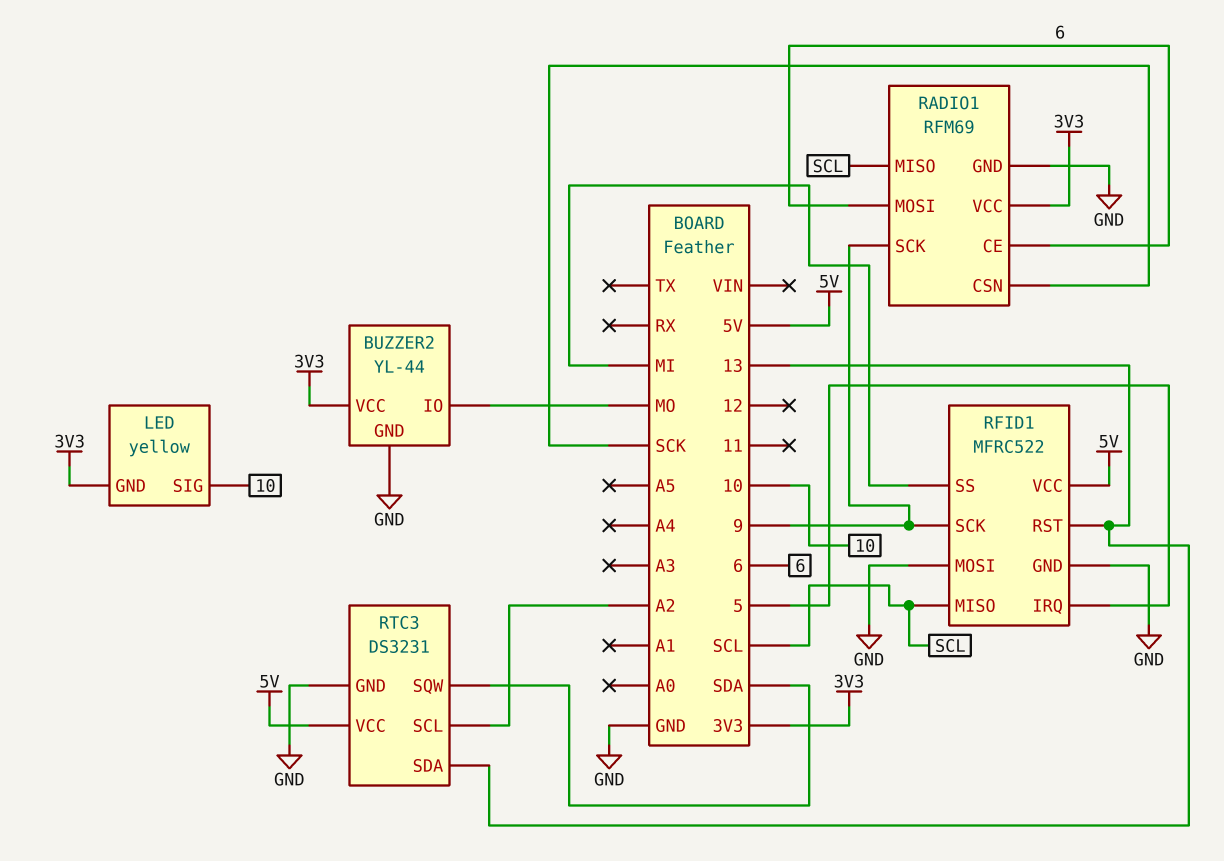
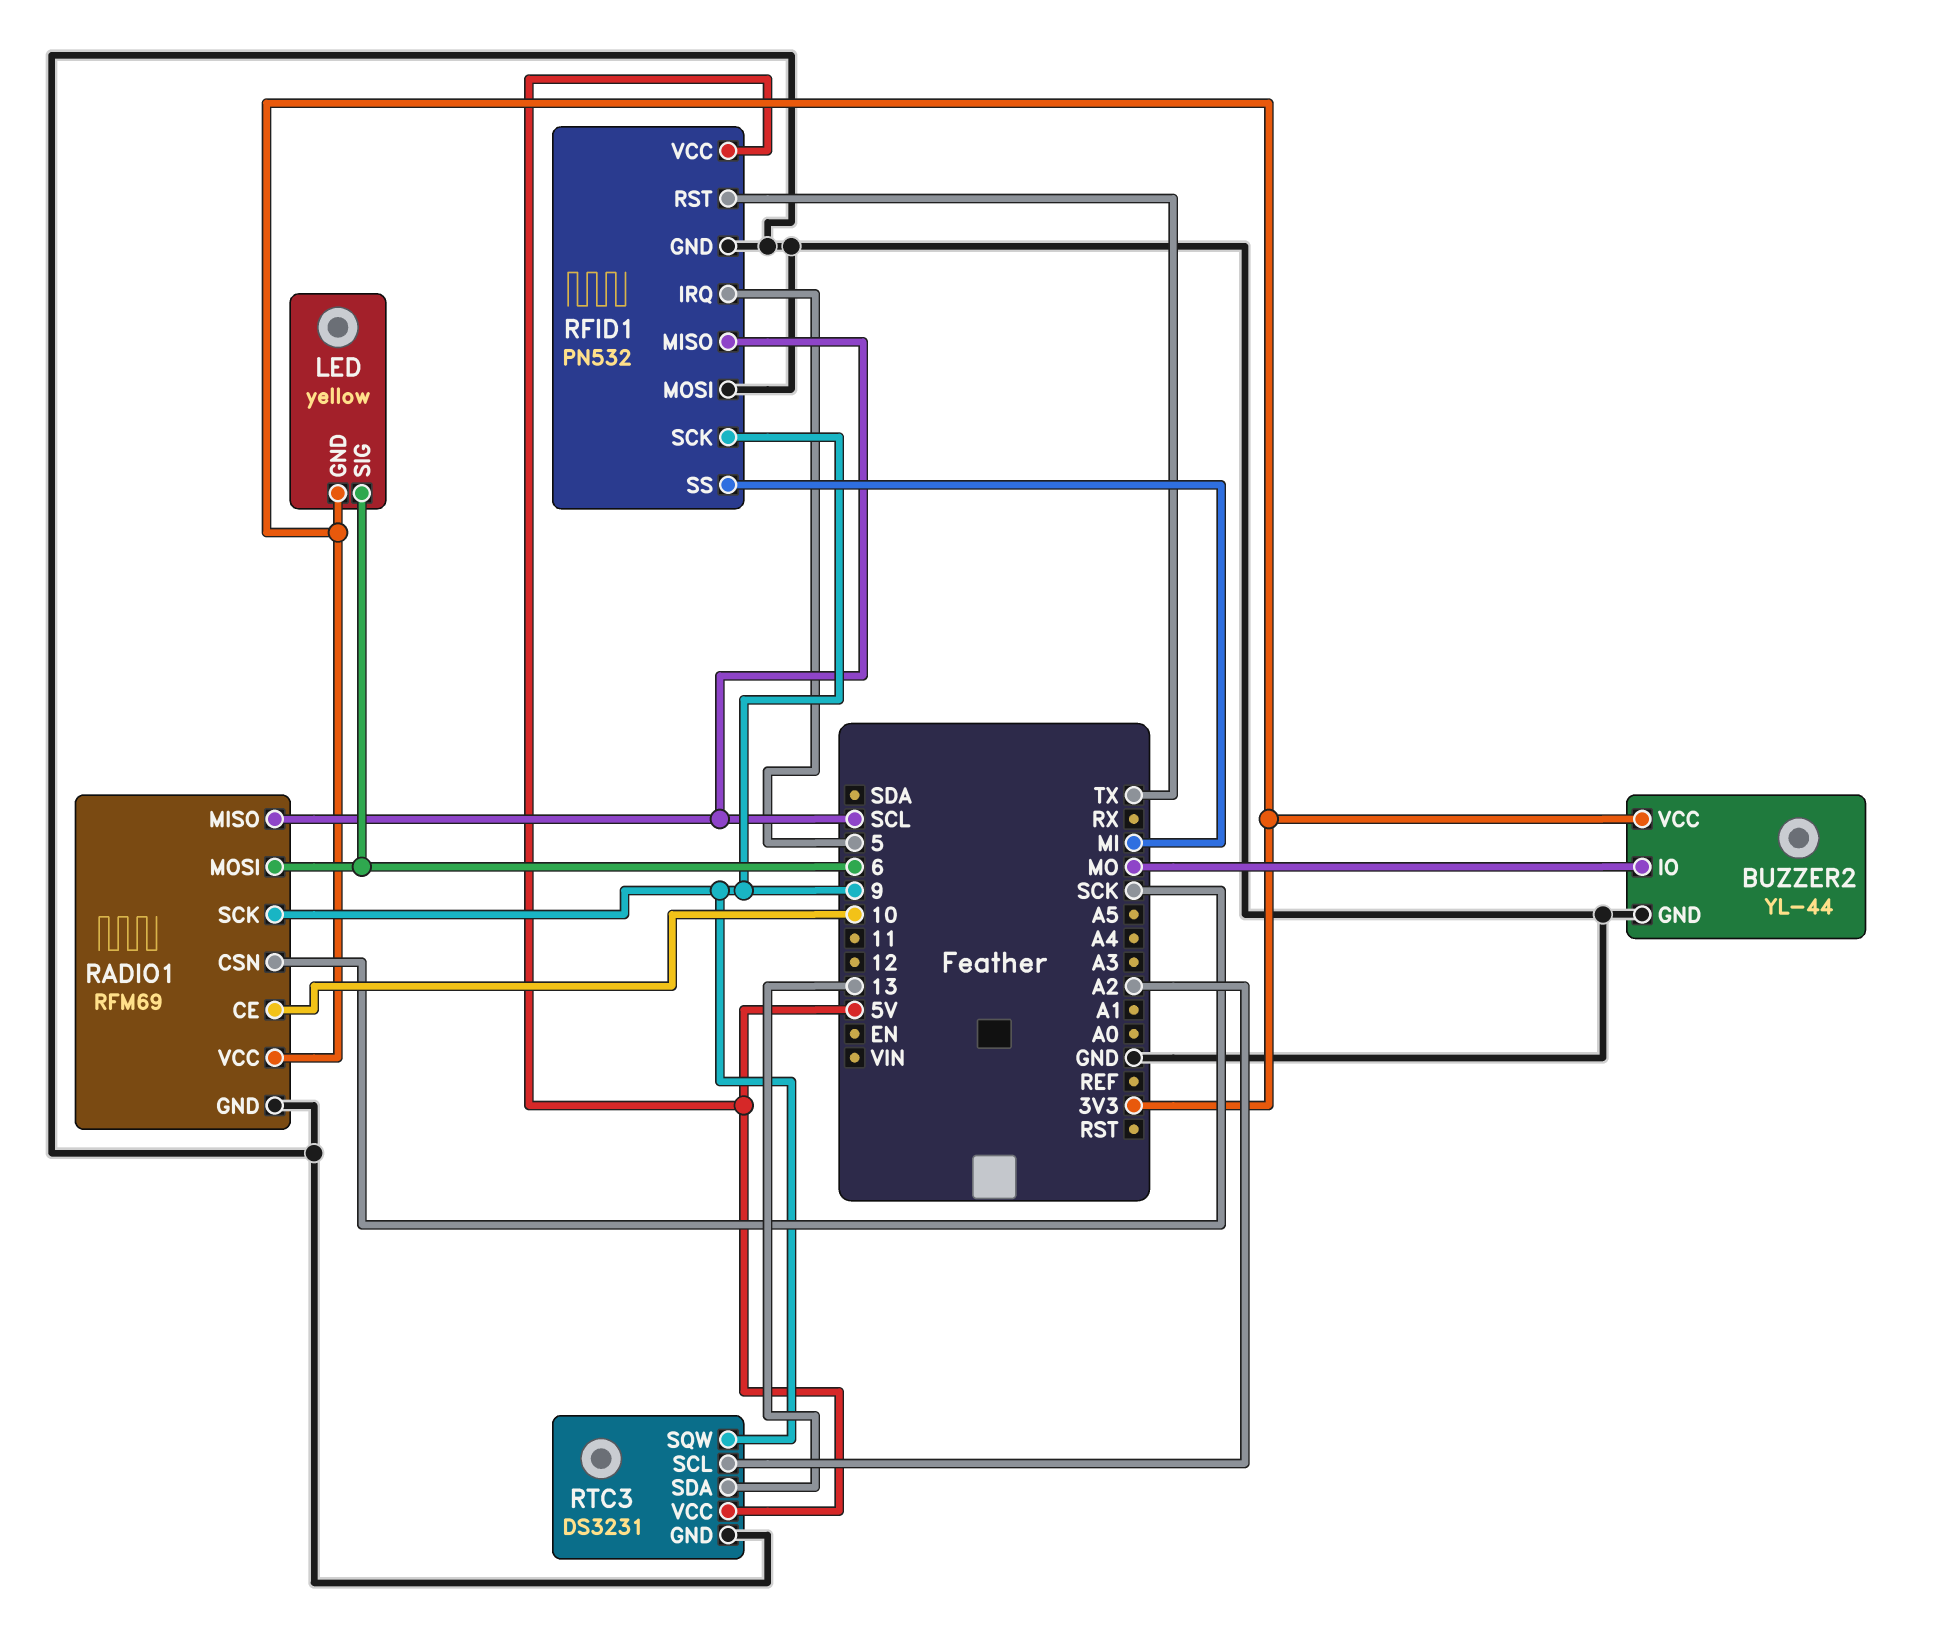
LED pin SIG: 10 -> 6
RADIO1 pin CE: 6 -> 10
RFID1: MFRC522 -> PN532
RFID1 pin RST: 13 -> TX
RTC3 pin SQW: SDA -> 9

